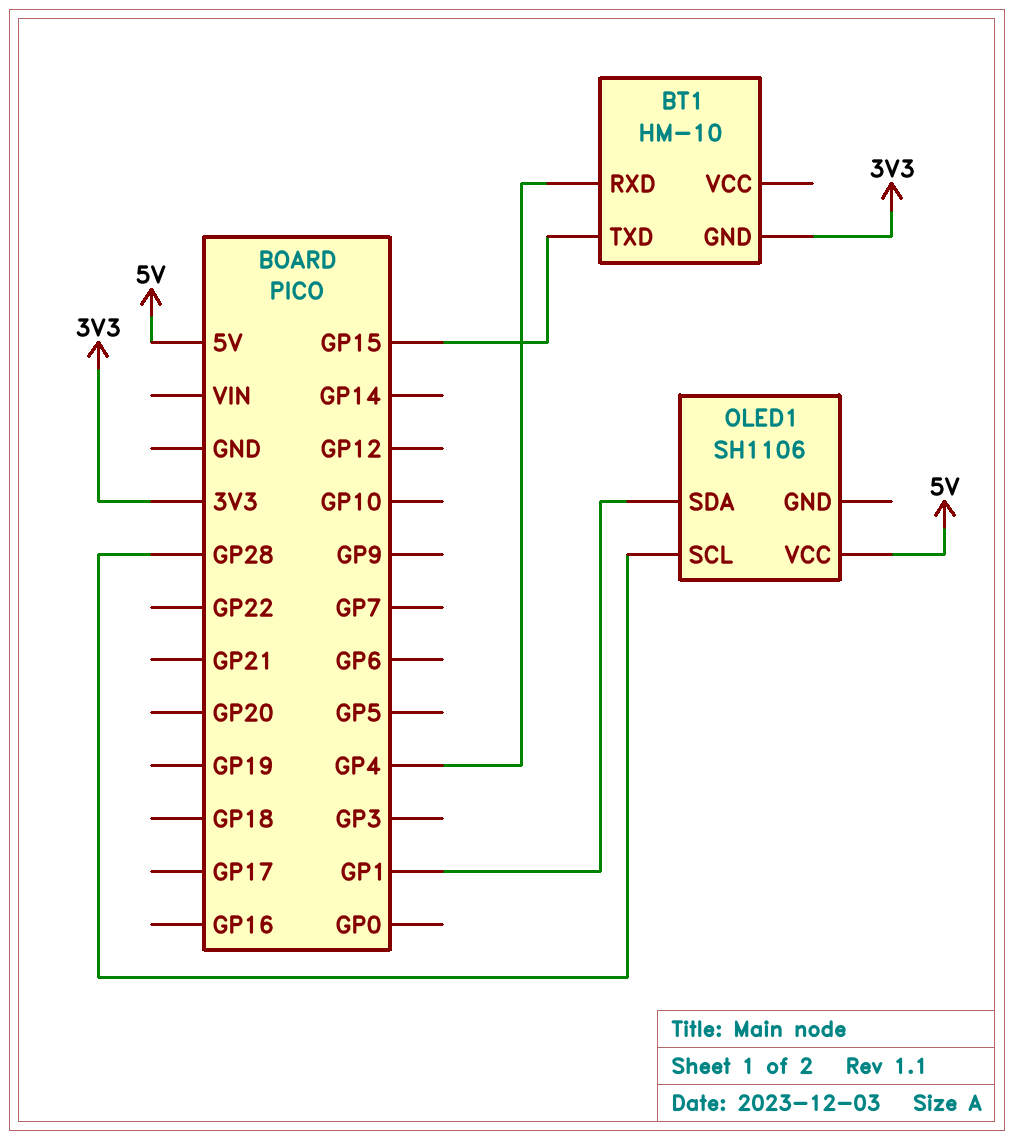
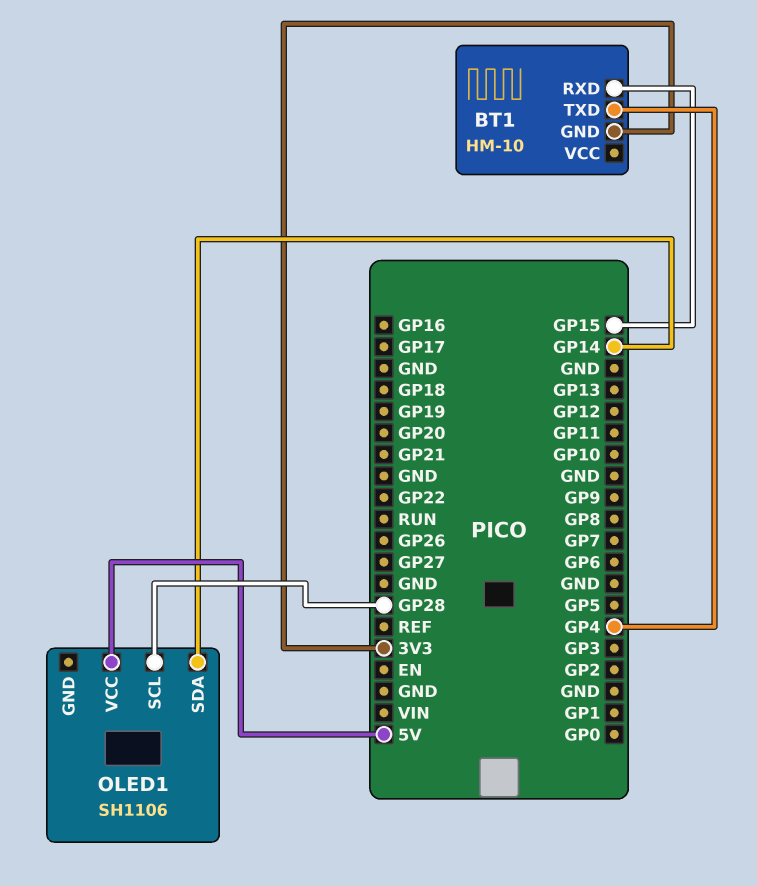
BT1 pin RXD: GP4 -> GP15
BT1 pin TXD: GP15 -> GP4
OLED1 pin SDA: GP1 -> GP14

